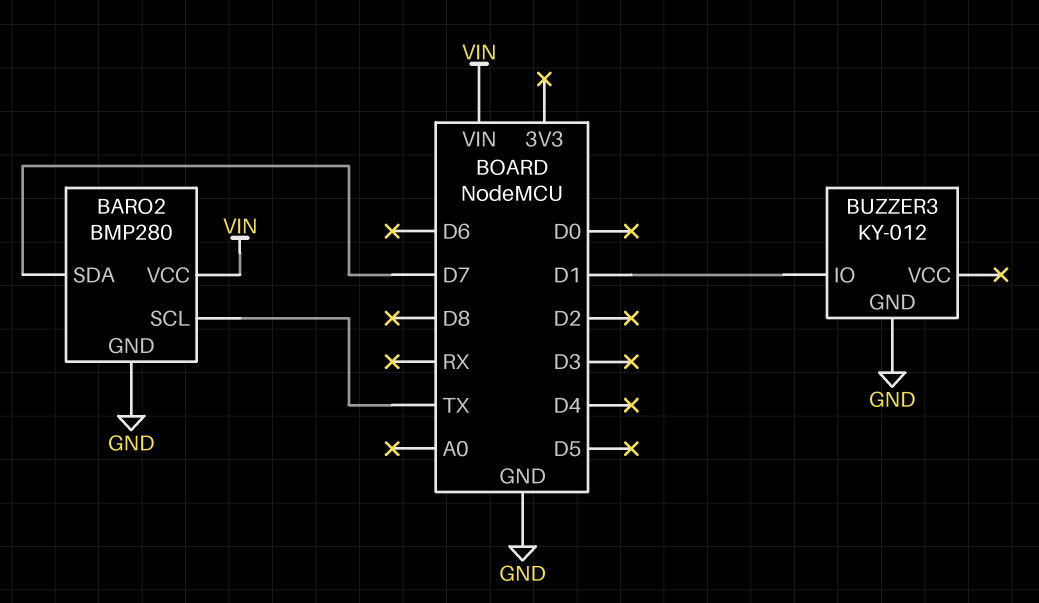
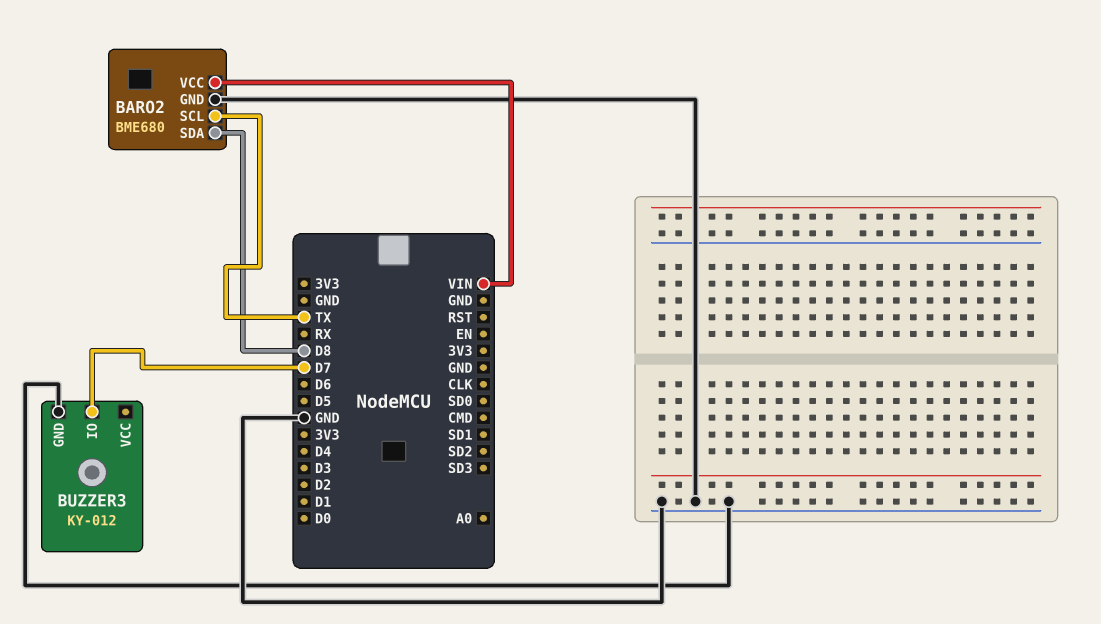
BARO2: BMP280 -> BME680
BARO2 pin SDA: D7 -> D8
BUZZER3 pin IO: D1 -> D7

